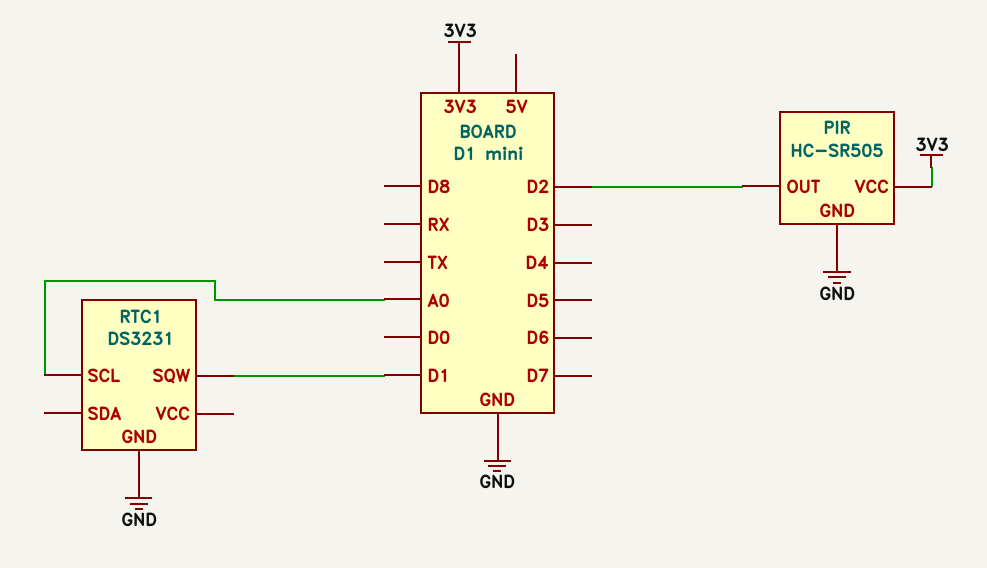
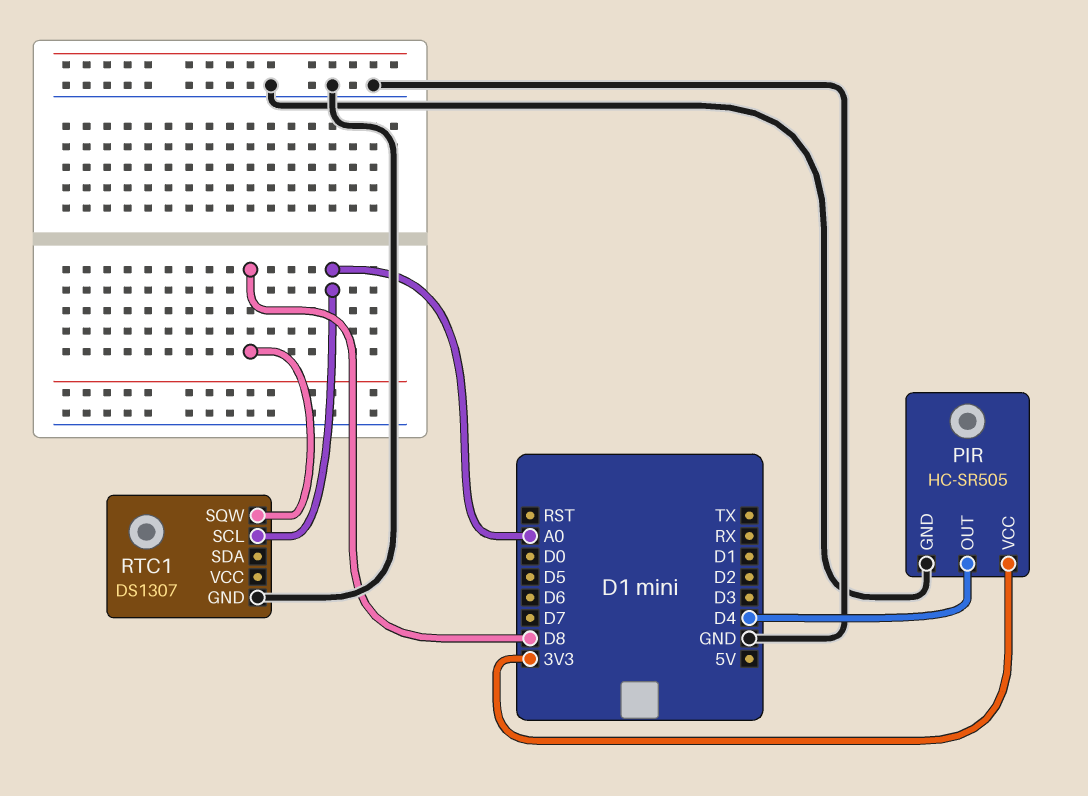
PIR pin OUT: D2 -> D4
RTC1: DS3231 -> DS1307
RTC1 pin SQW: D1 -> D8

